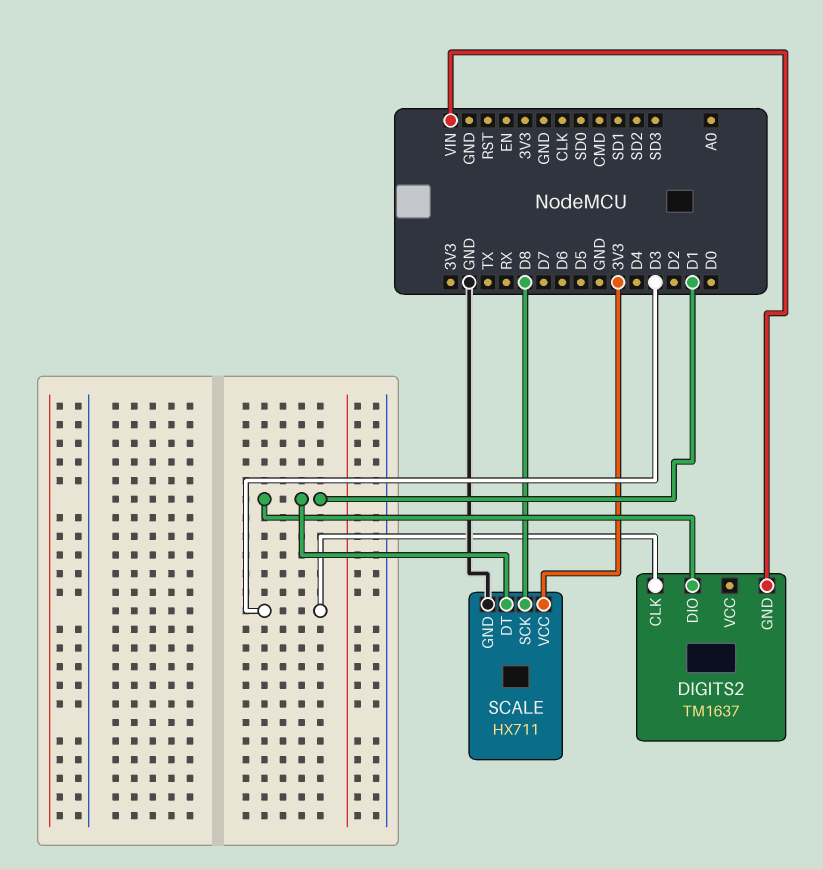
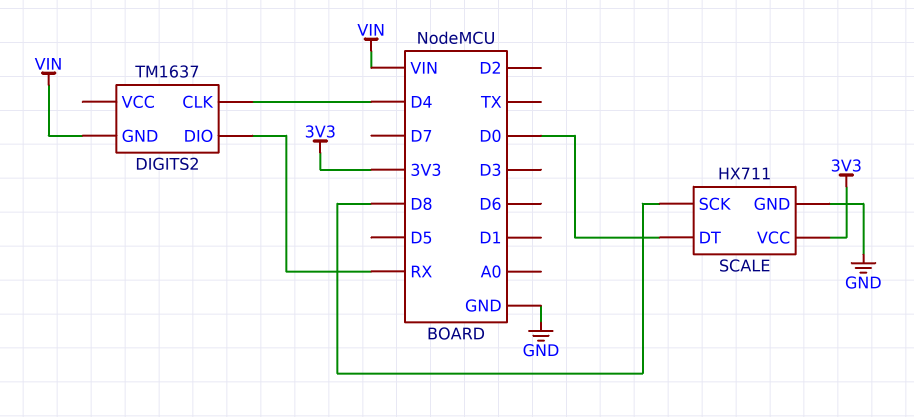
DIGITS2 pin CLK: D3 -> D4
DIGITS2 pin DIO: D1 -> RX
SCALE pin DT: D1 -> D0

